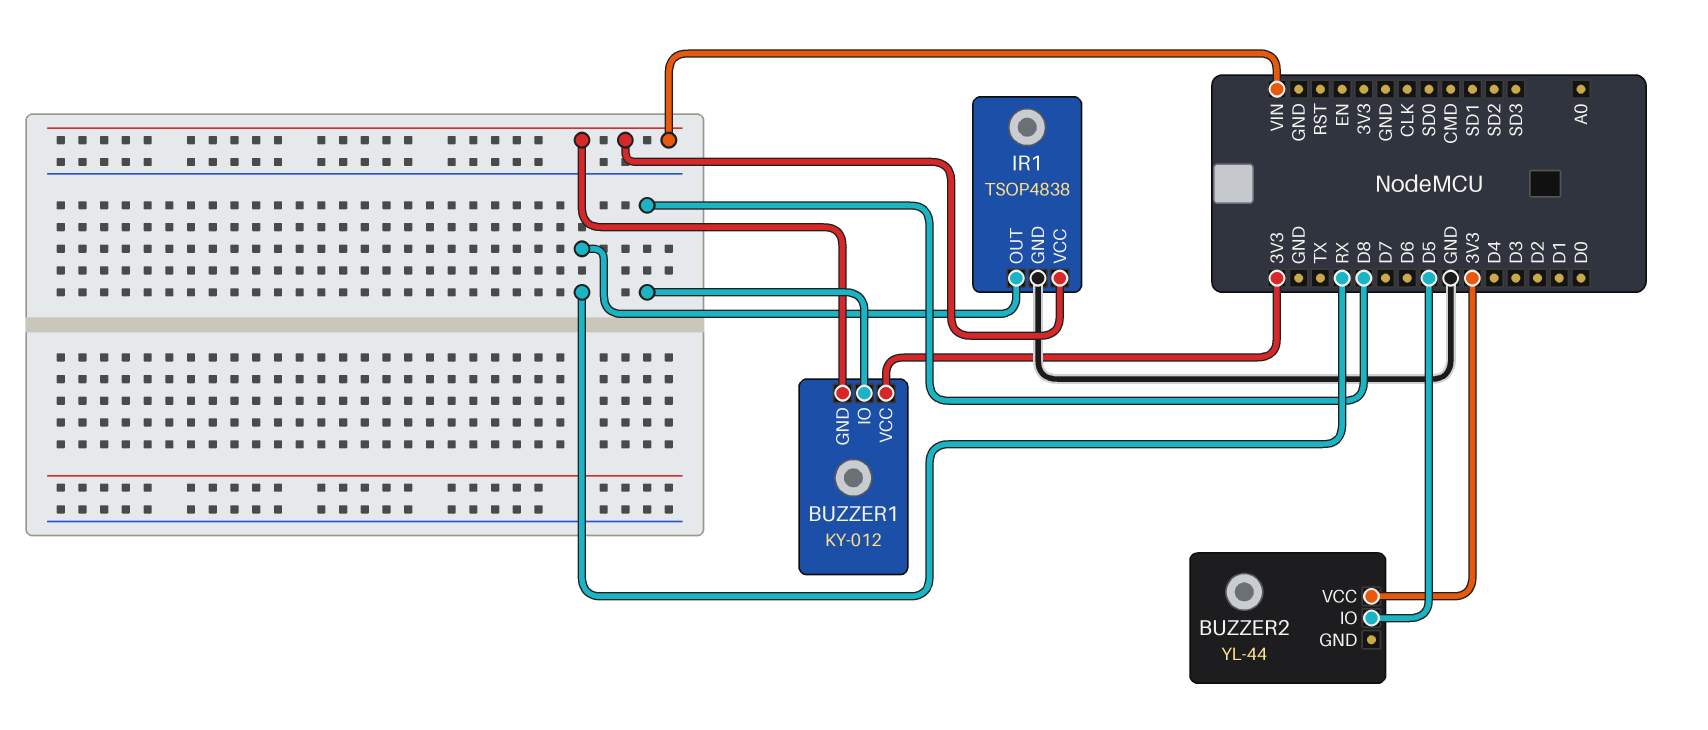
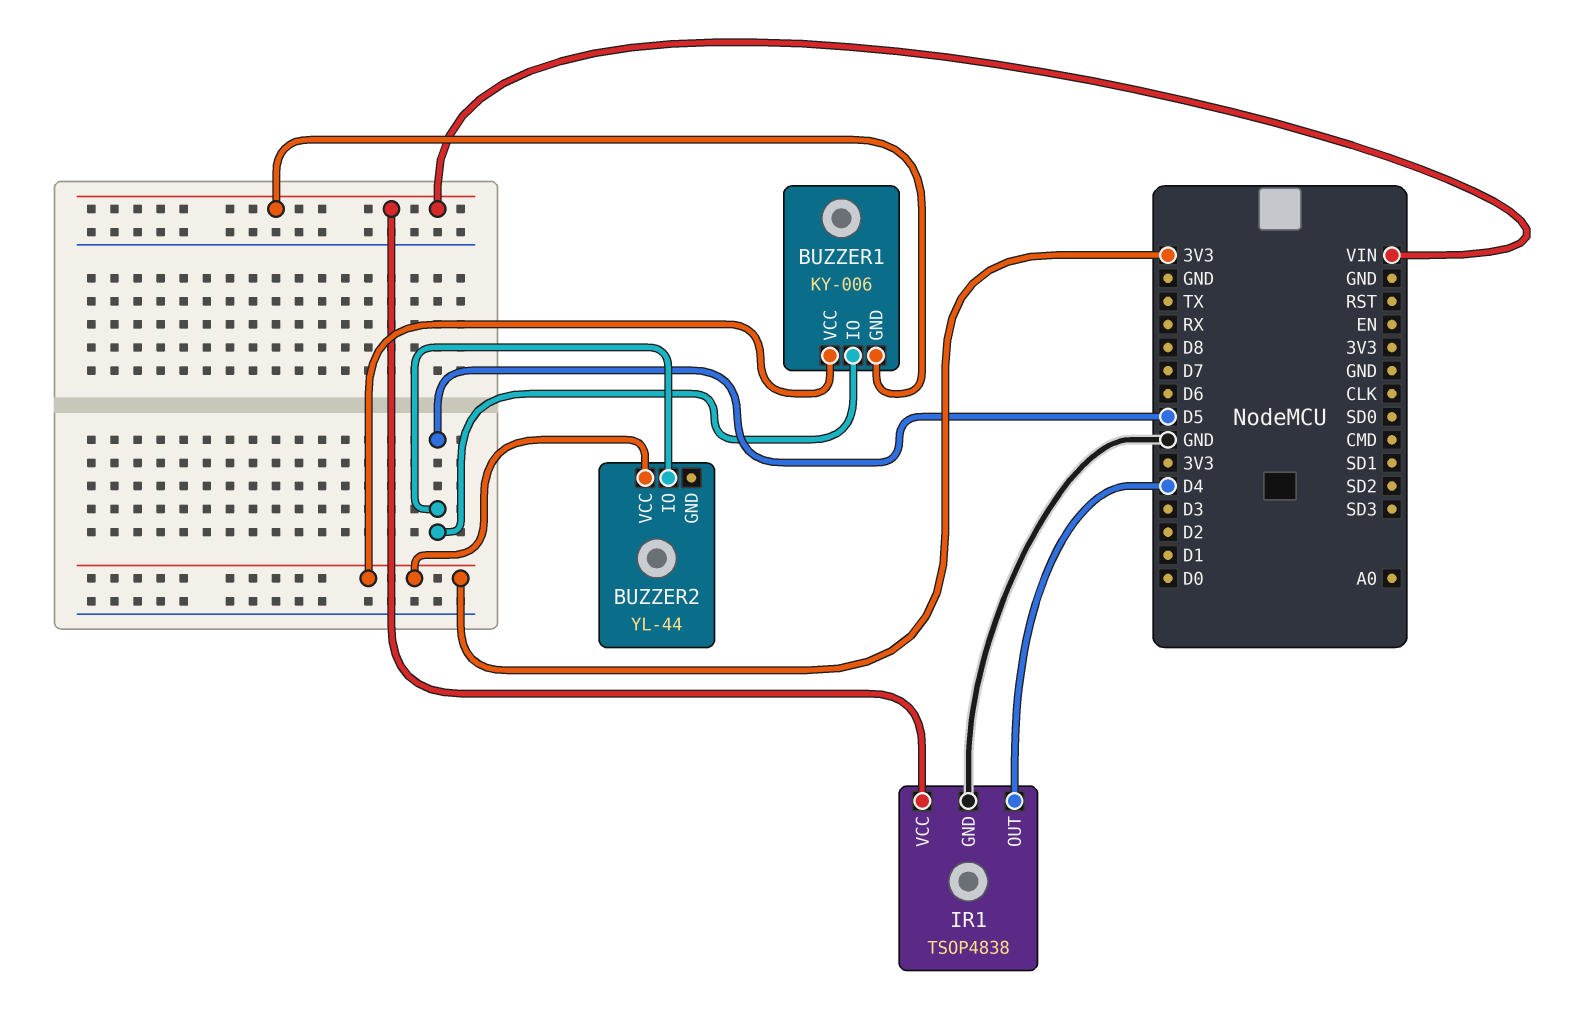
BUZZER1: KY-012 -> KY-006
BUZZER1 pin IO: D8 -> D5
IR1 pin OUT: RX -> D4

